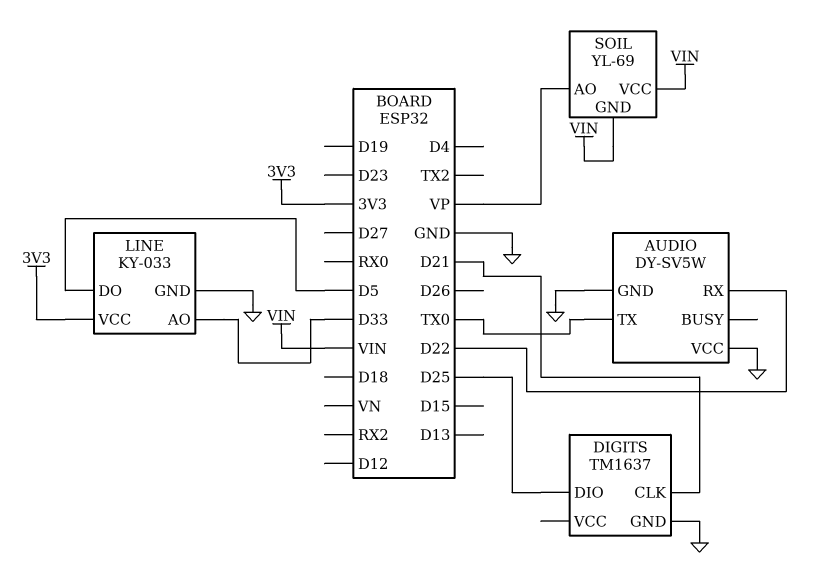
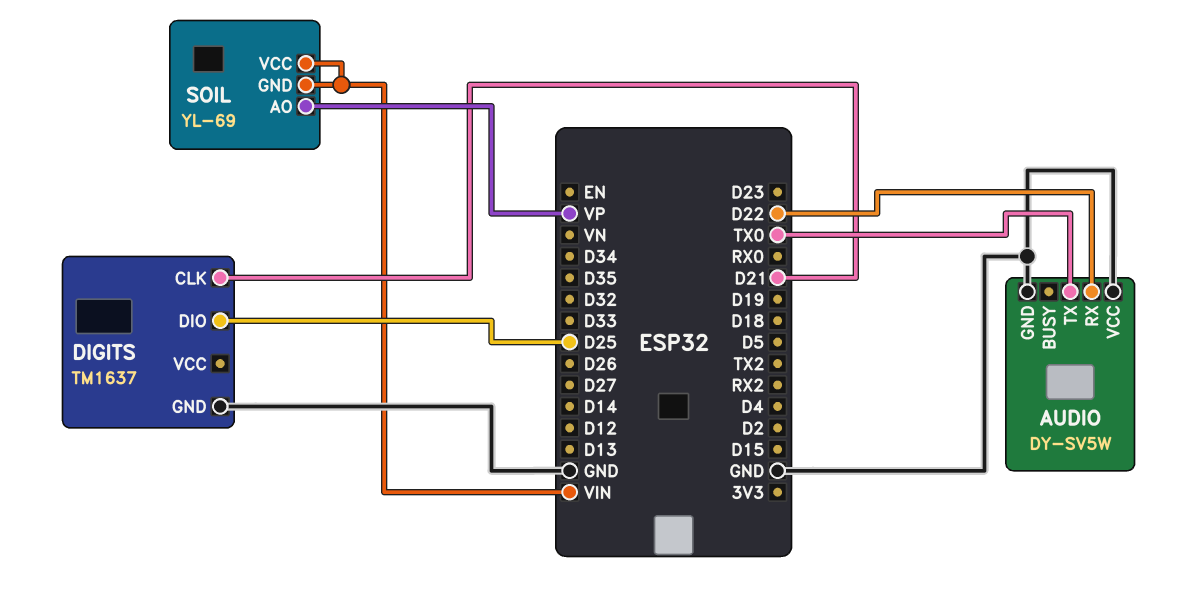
LINE: KY-033 -> none
LINE pin AO: D33 -> none
LINE pin DO: D5 -> none
LINE pin GND: GND -> none
LINE pin VCC: 3V3 -> none

